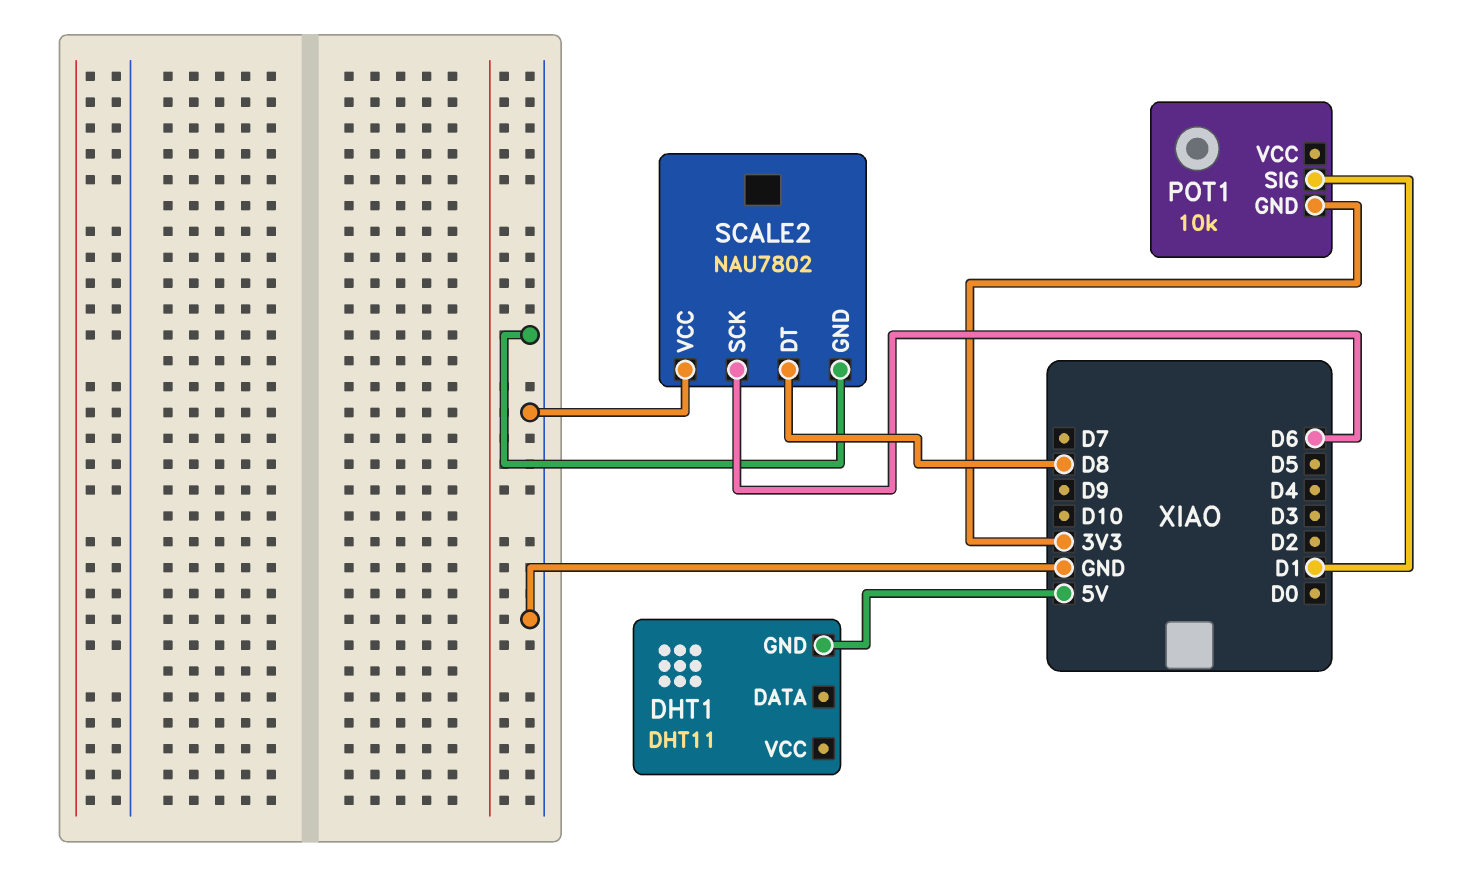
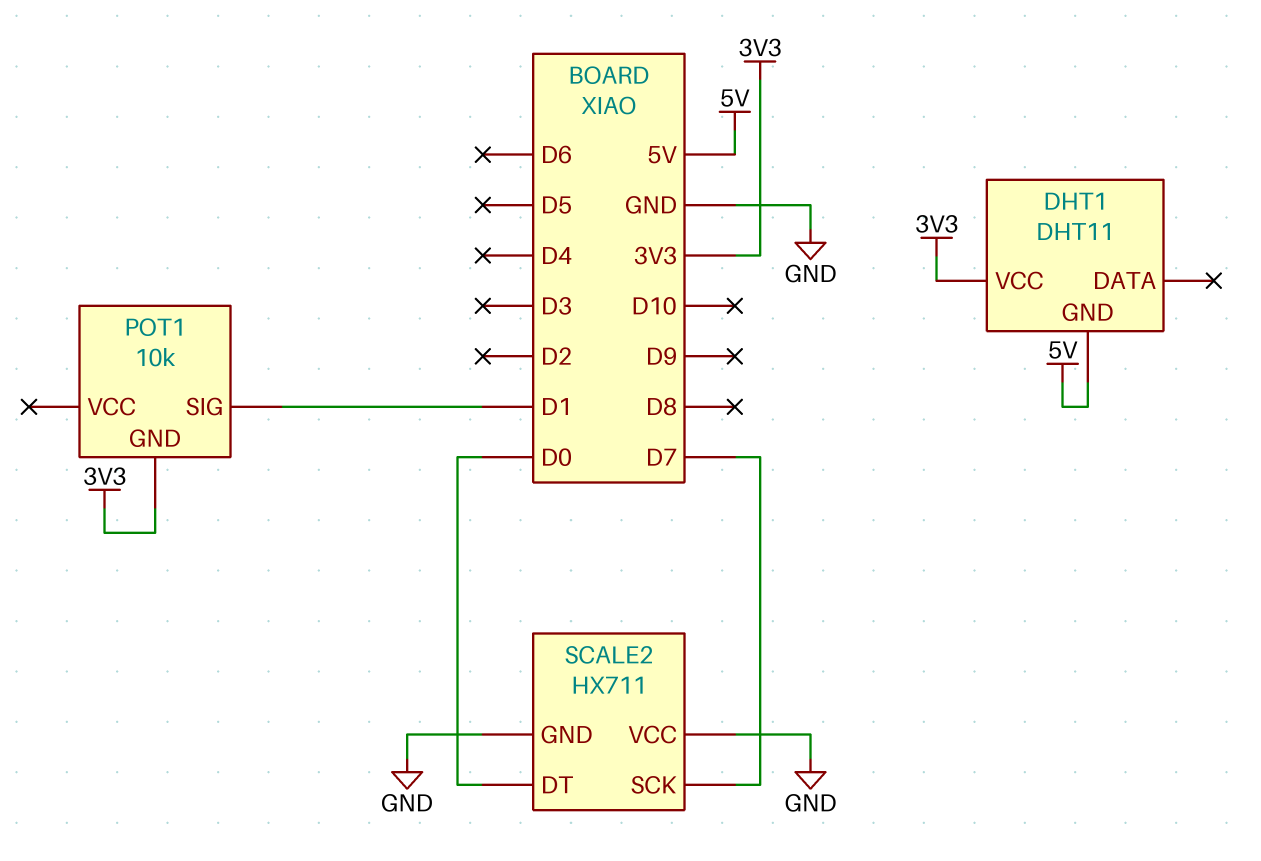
DHT1 pin VCC: none -> 3V3
SCALE2: NAU7802 -> HX711
SCALE2 pin DT: D8 -> D0
SCALE2 pin SCK: D6 -> D7

